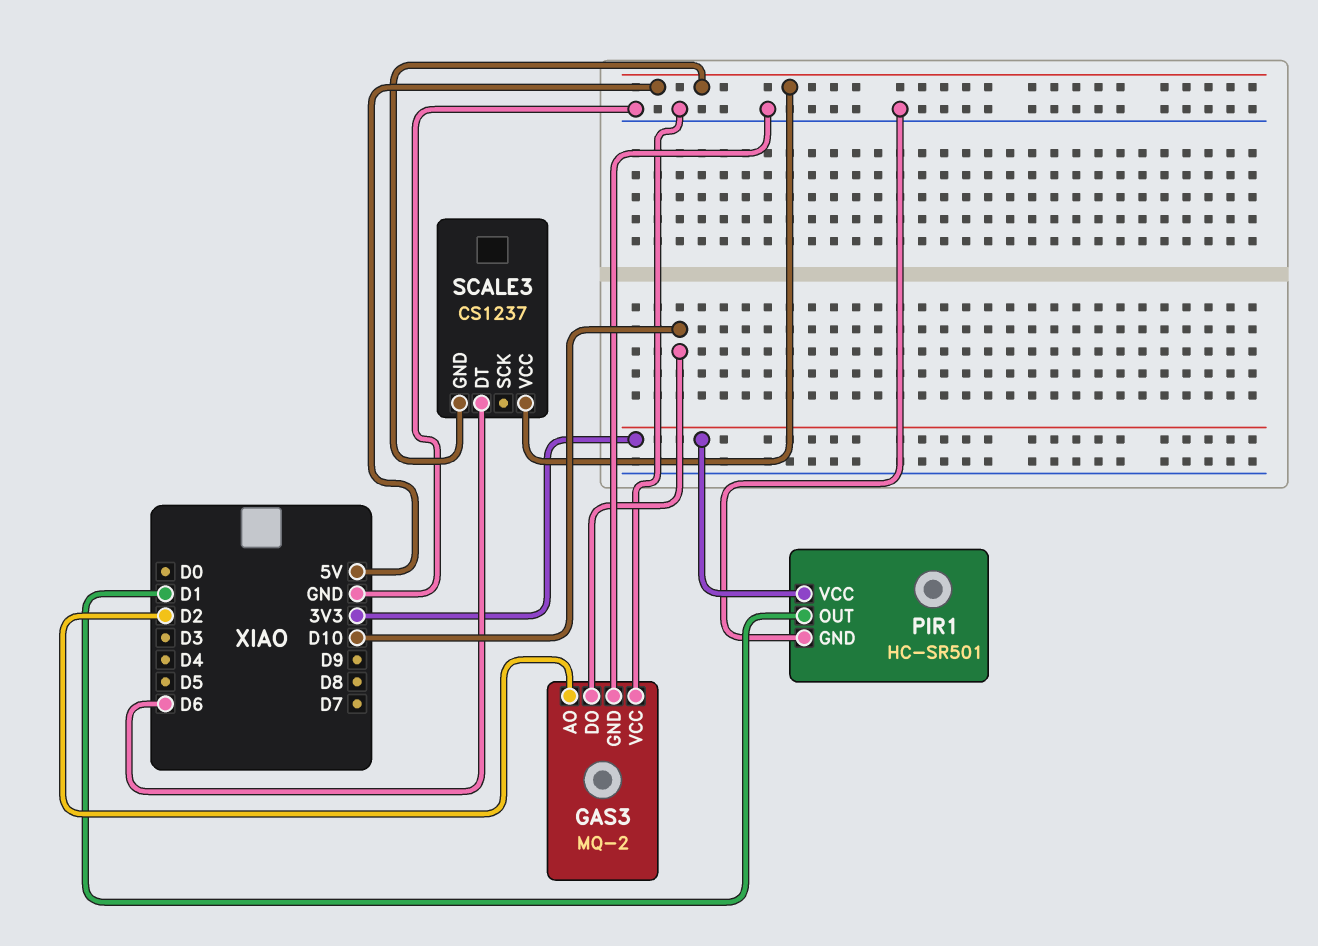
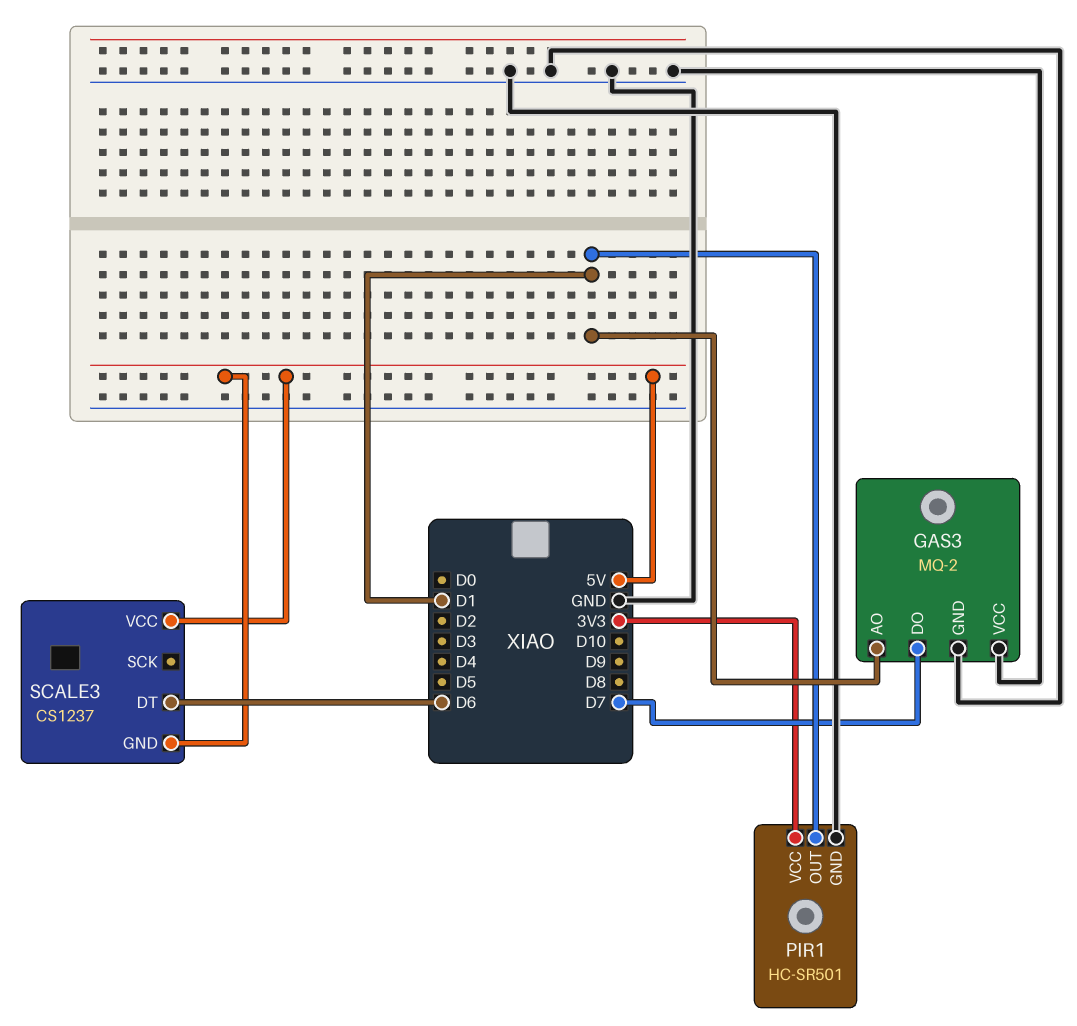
GAS3 pin AO: D2 -> D1
GAS3 pin DO: D10 -> D7

